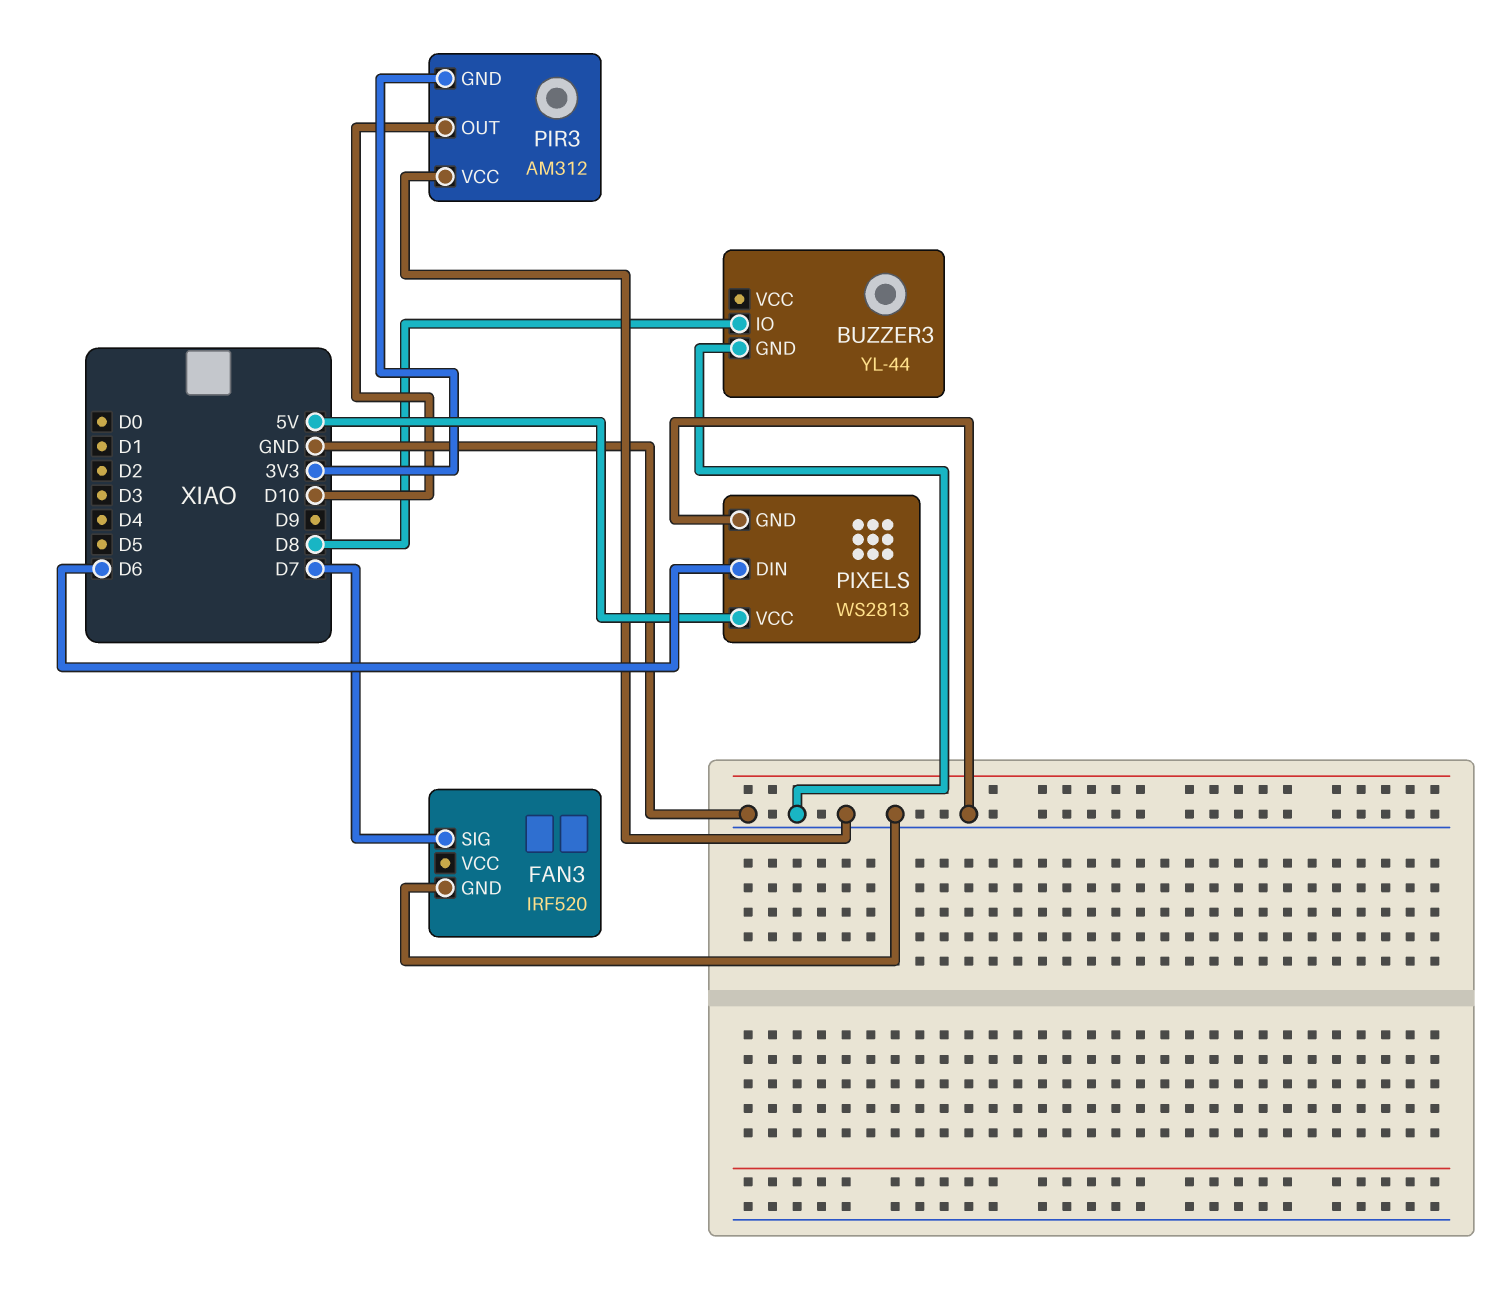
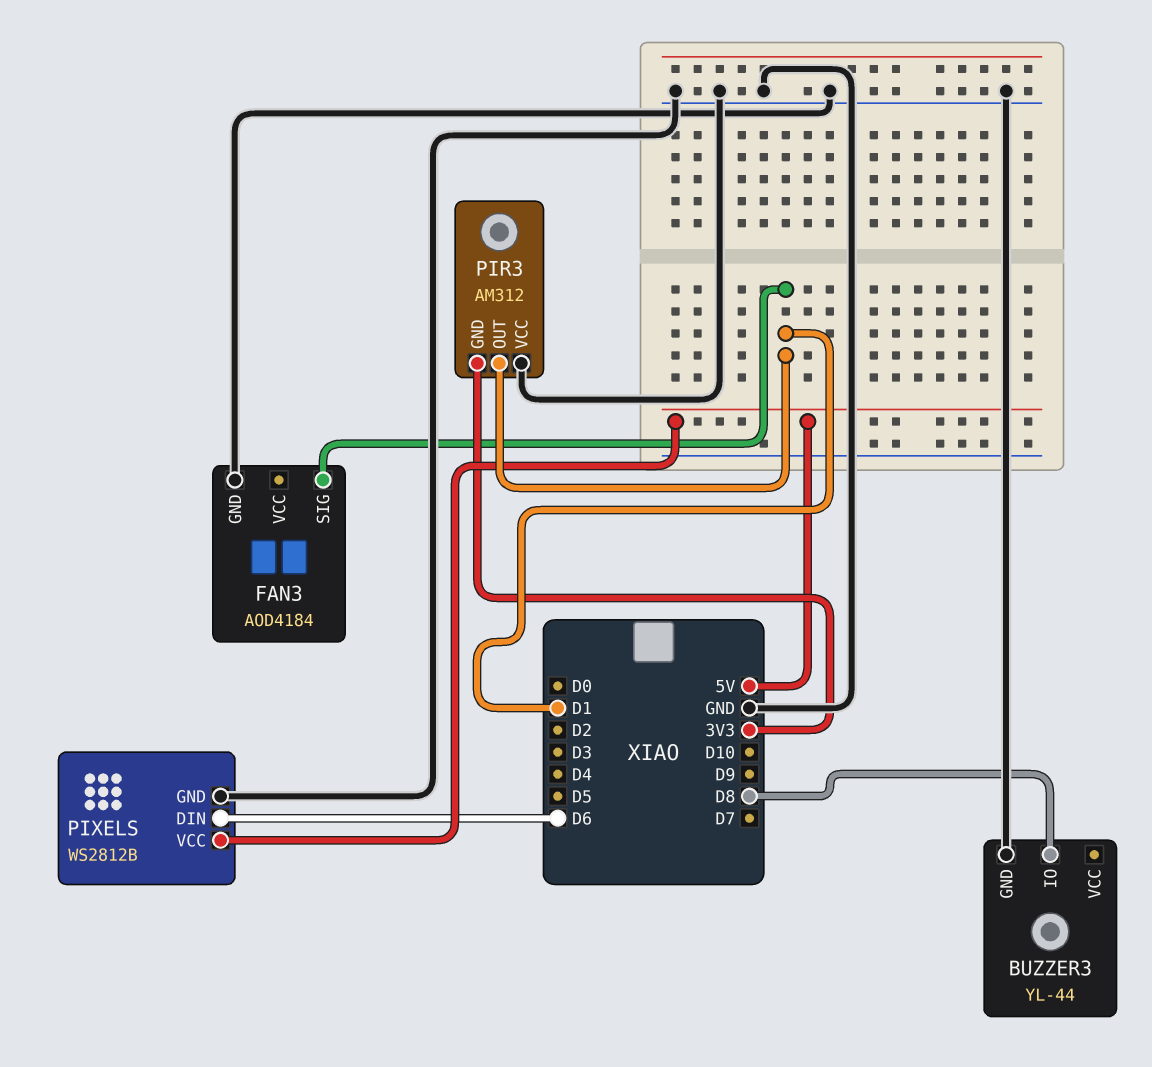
FAN3: IRF520 -> AOD4184
FAN3 pin SIG: D7 -> D1
PIR3 pin OUT: D10 -> D1
PIXELS: WS2813 -> WS2812B

